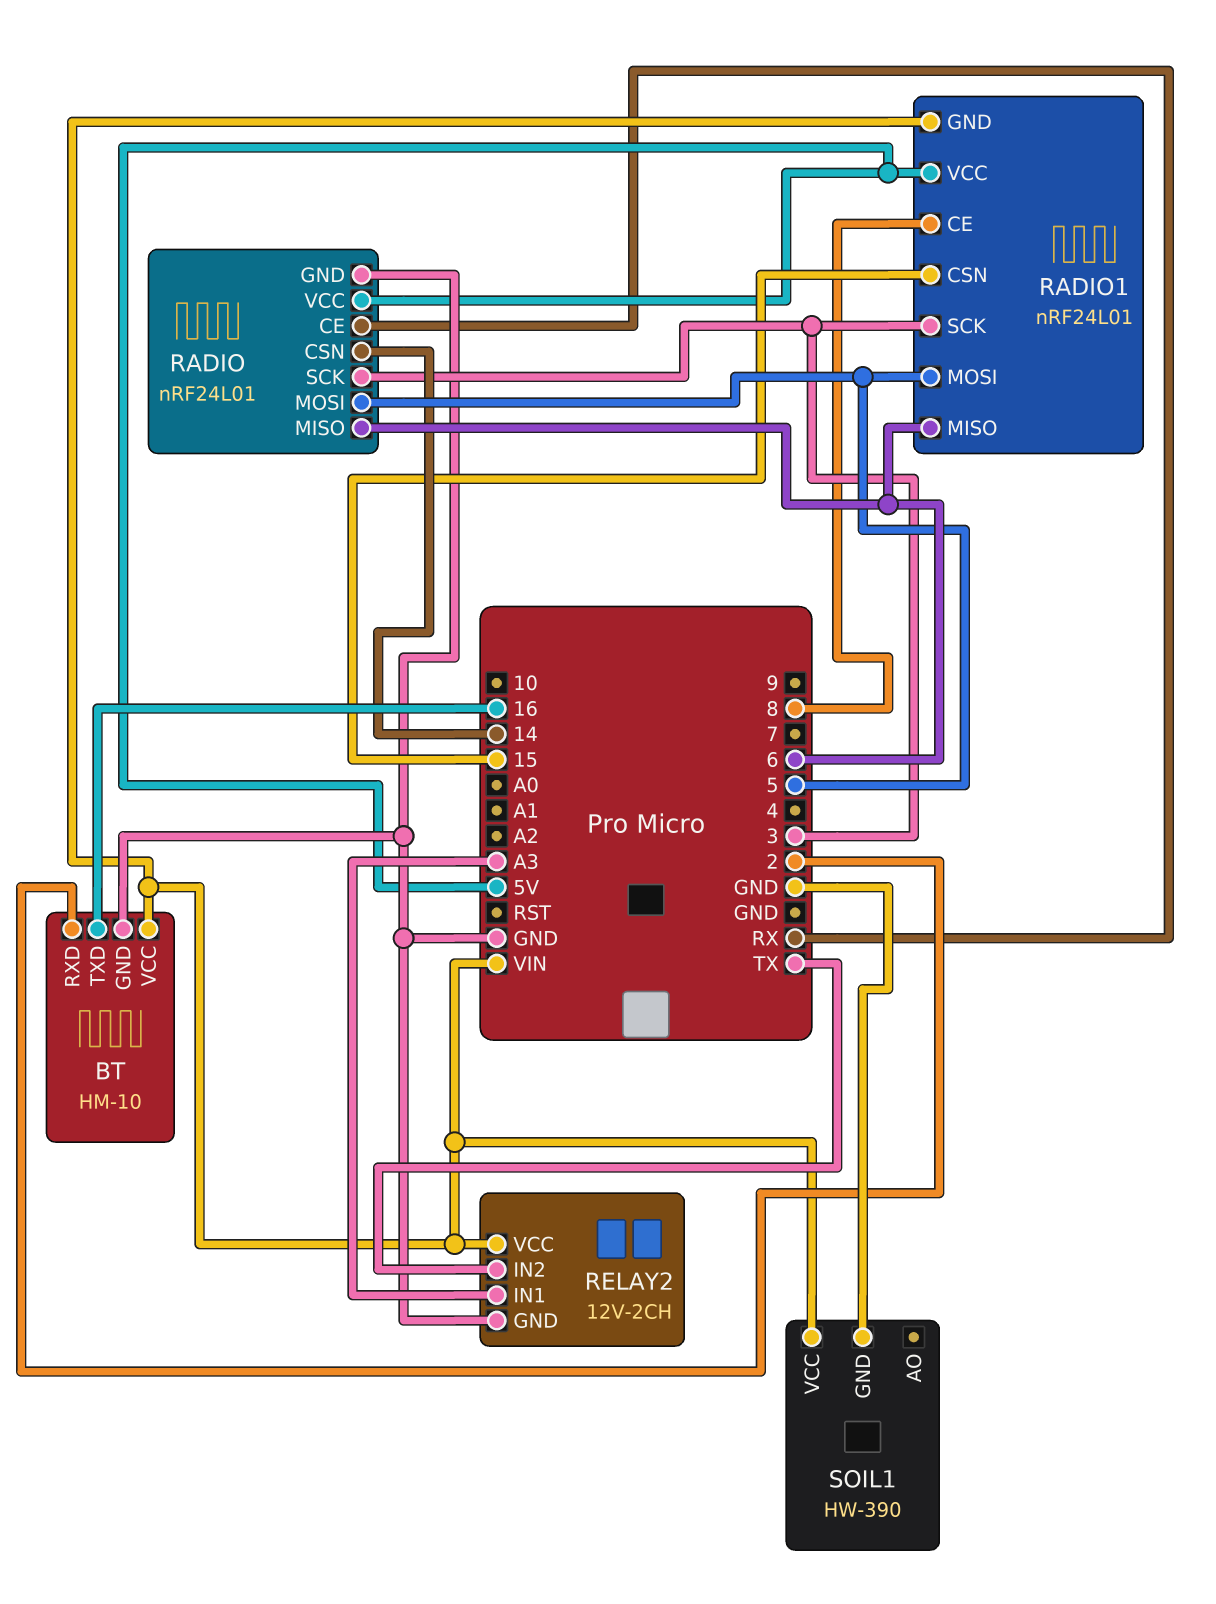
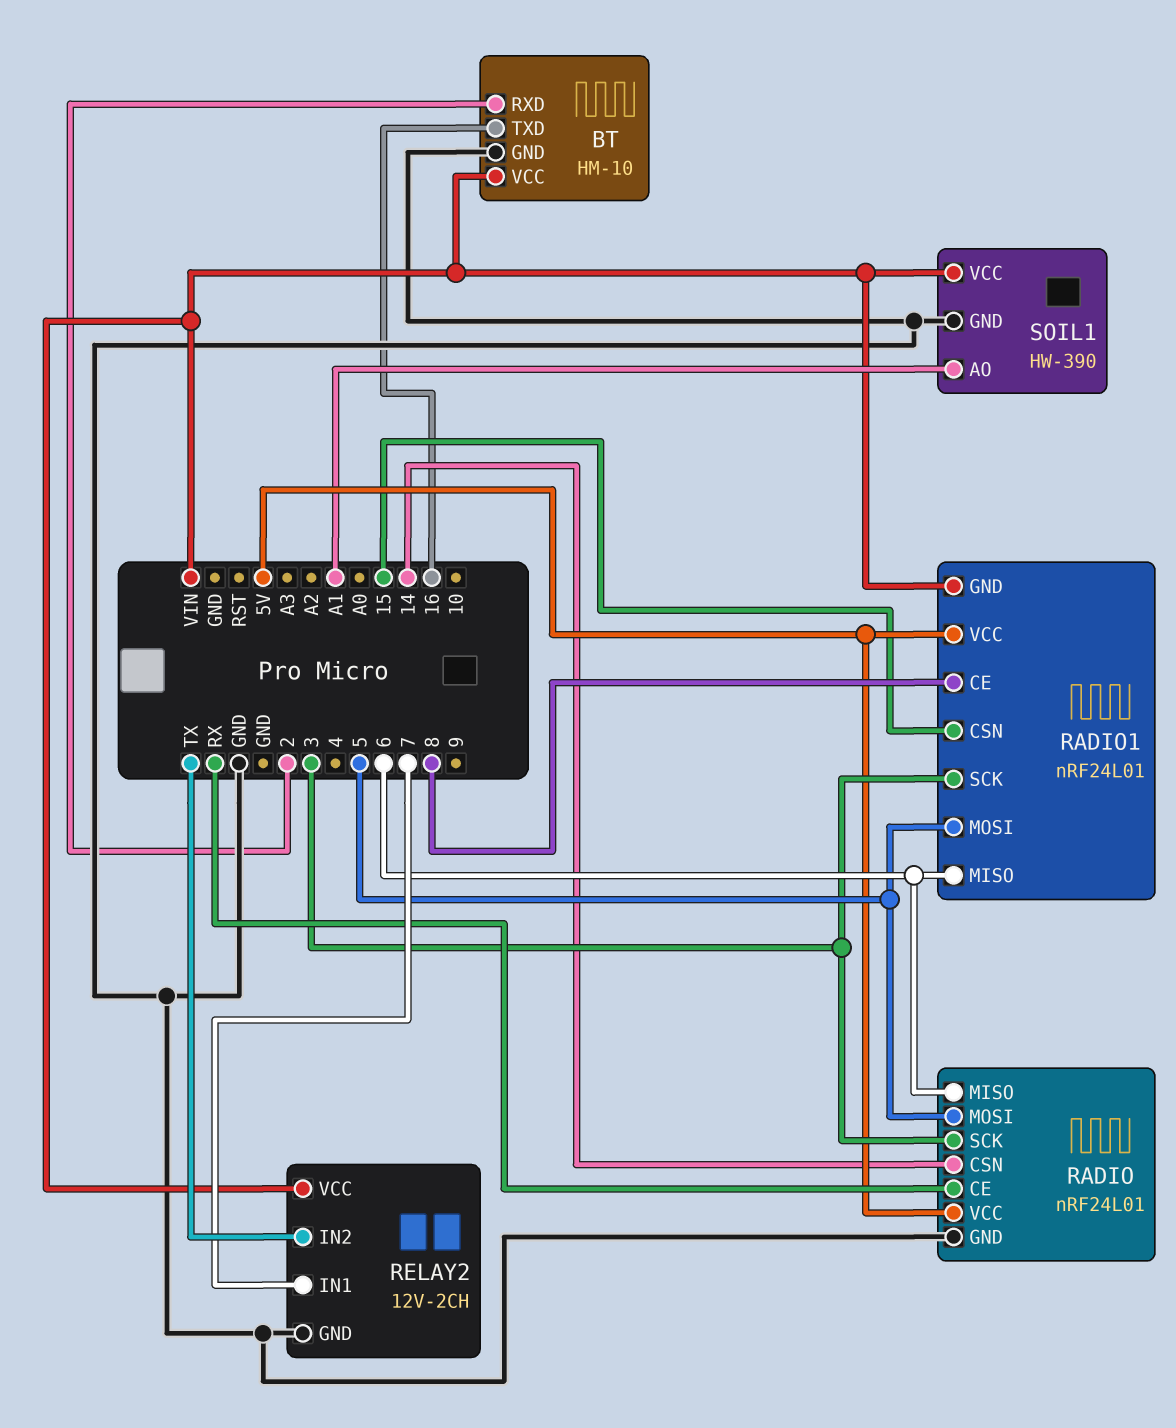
RELAY2 pin IN1: A3 -> 7
SOIL1 pin AO: none -> A1

